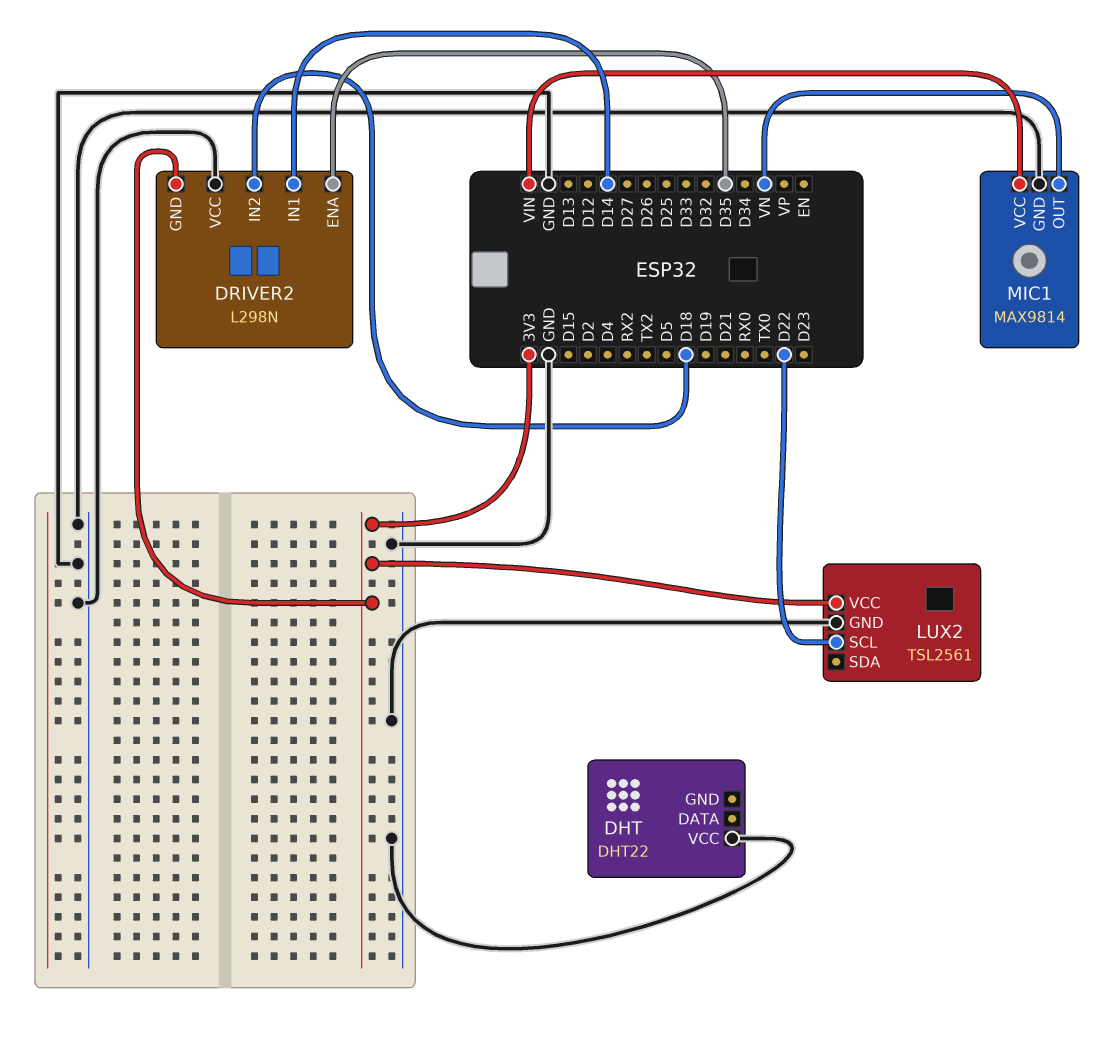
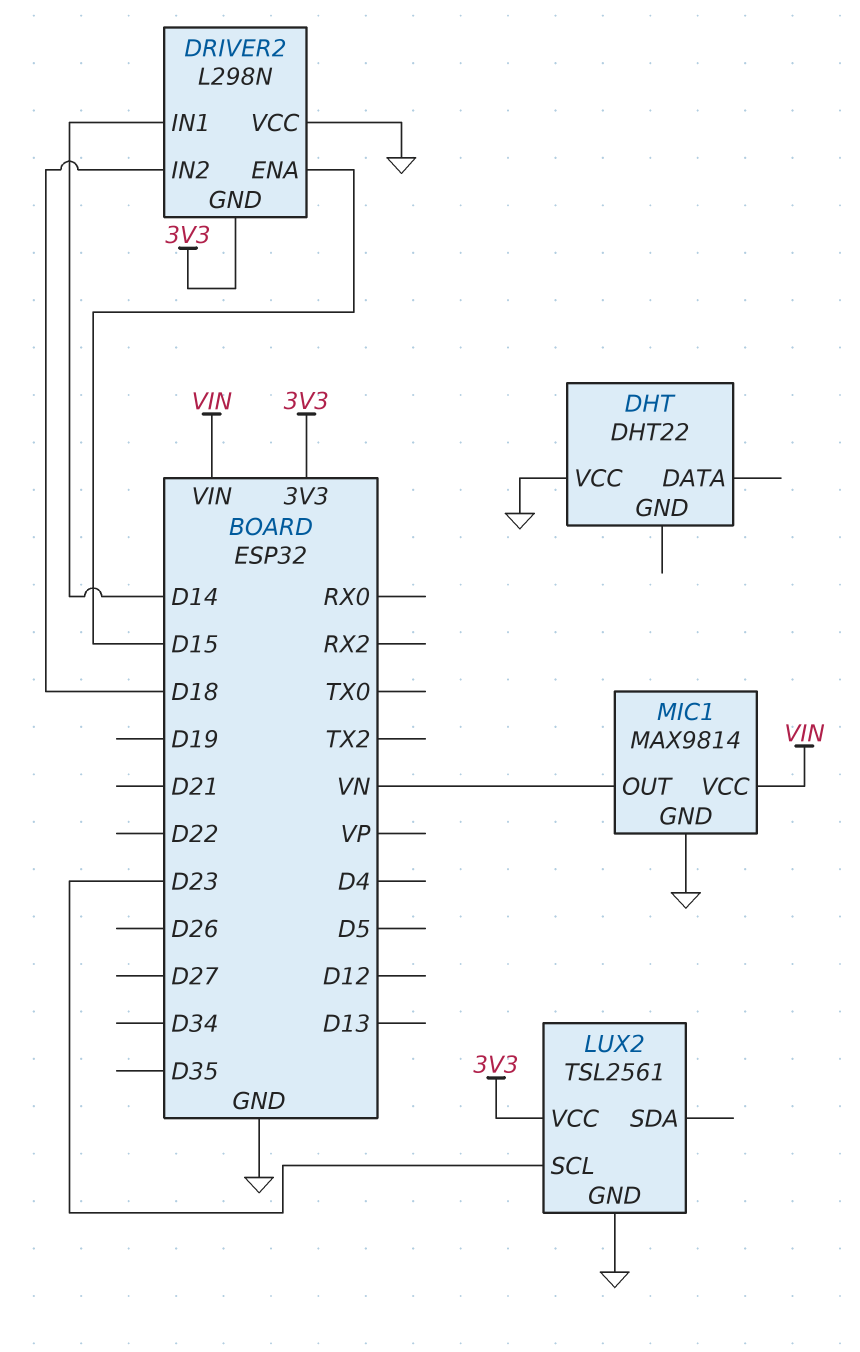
DRIVER2 pin ENA: D35 -> D15
LUX2 pin SCL: D22 -> D23

